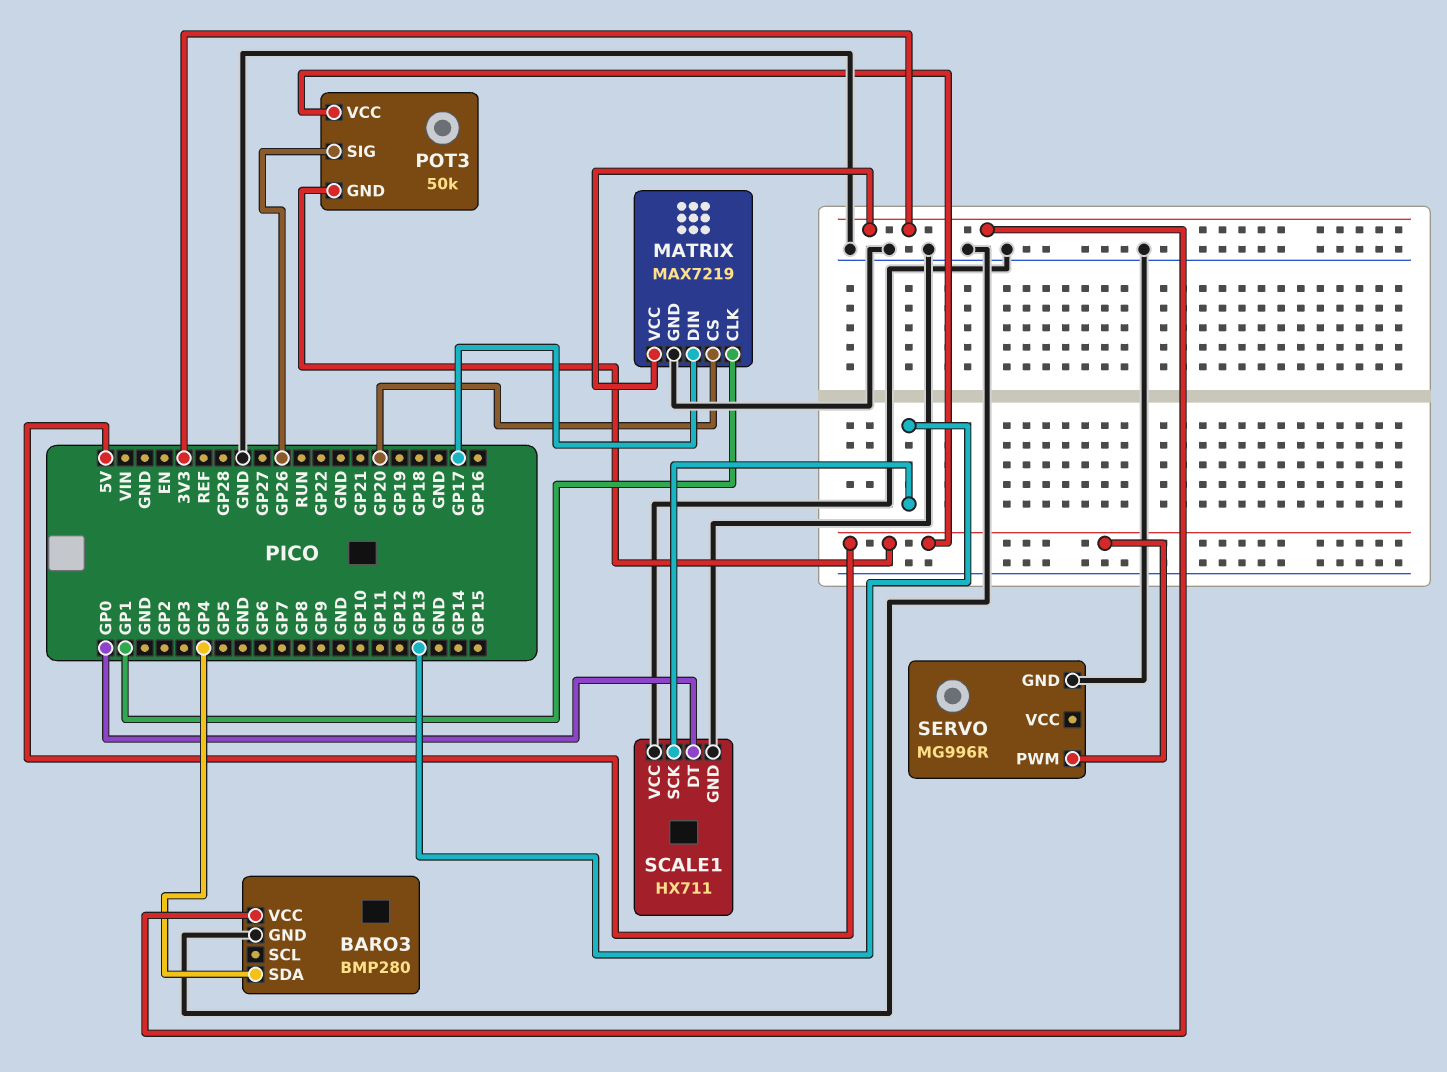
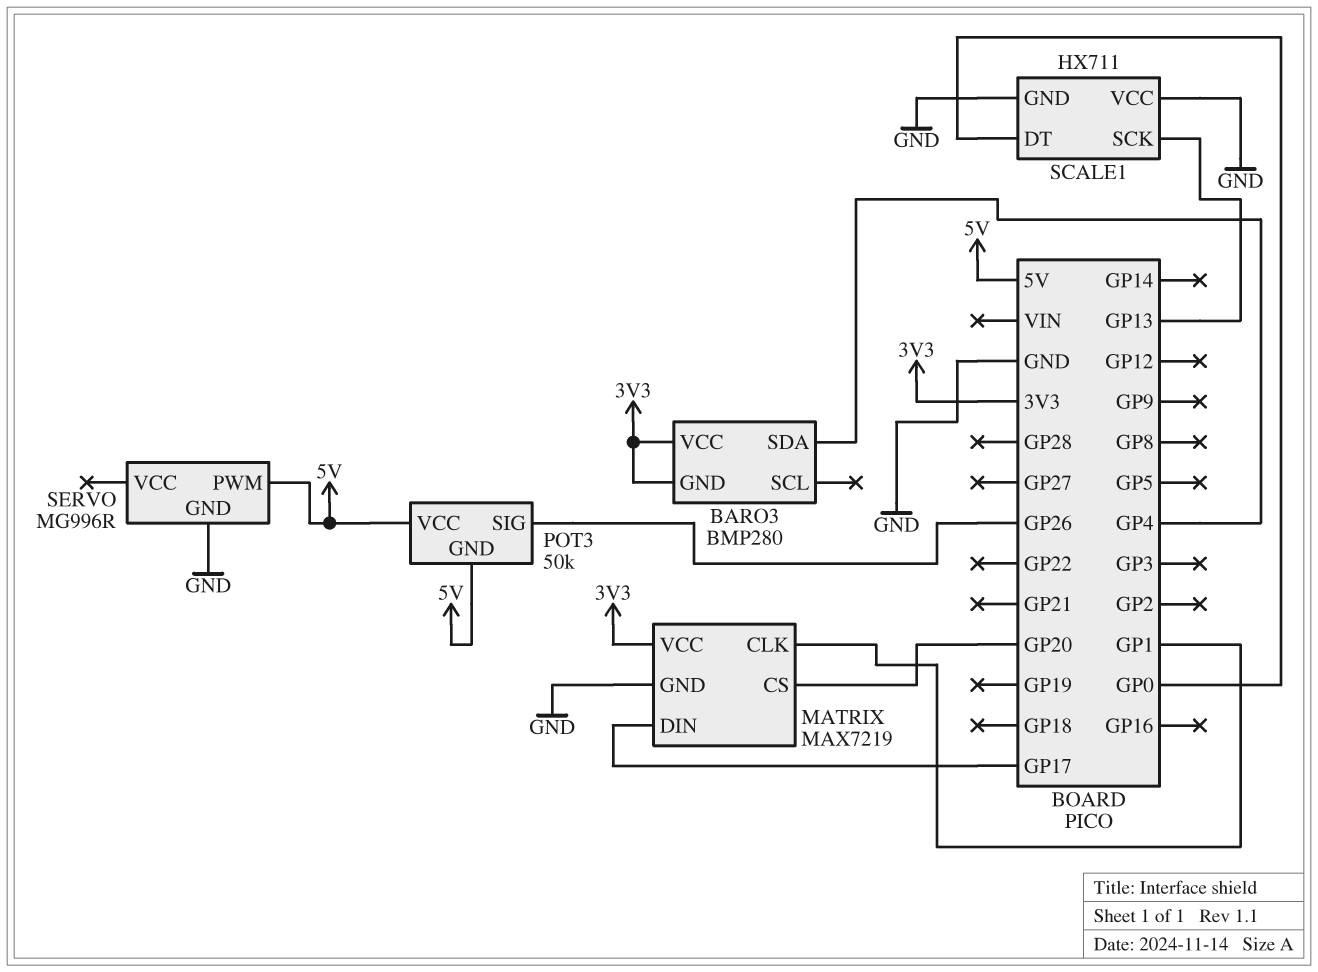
BARO3 pin GND: GND -> 3V3

